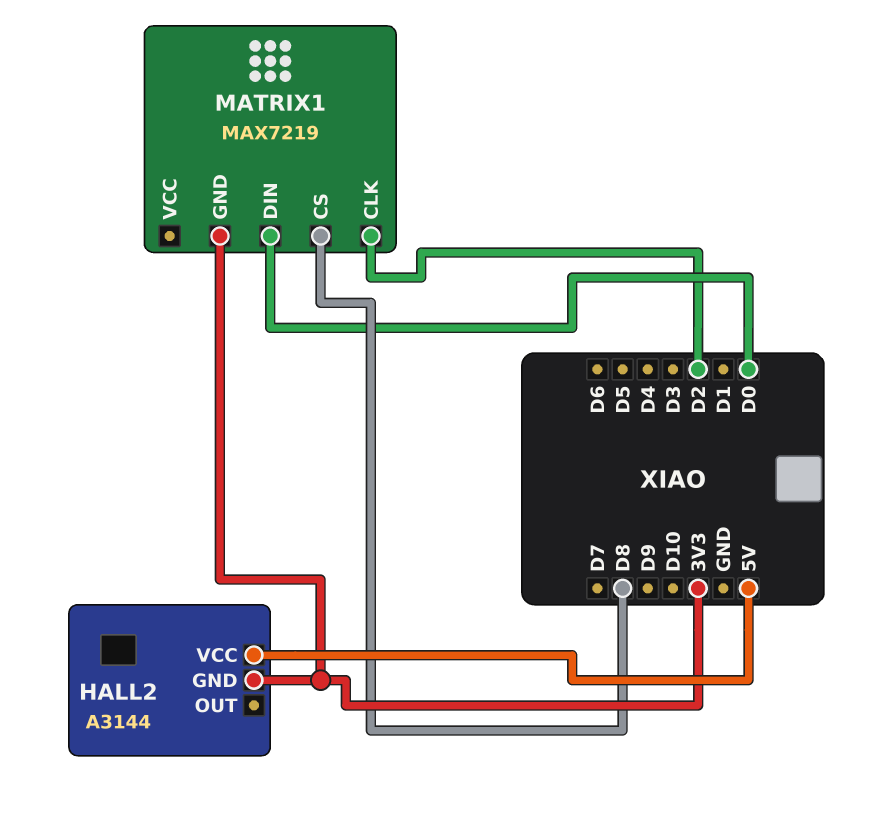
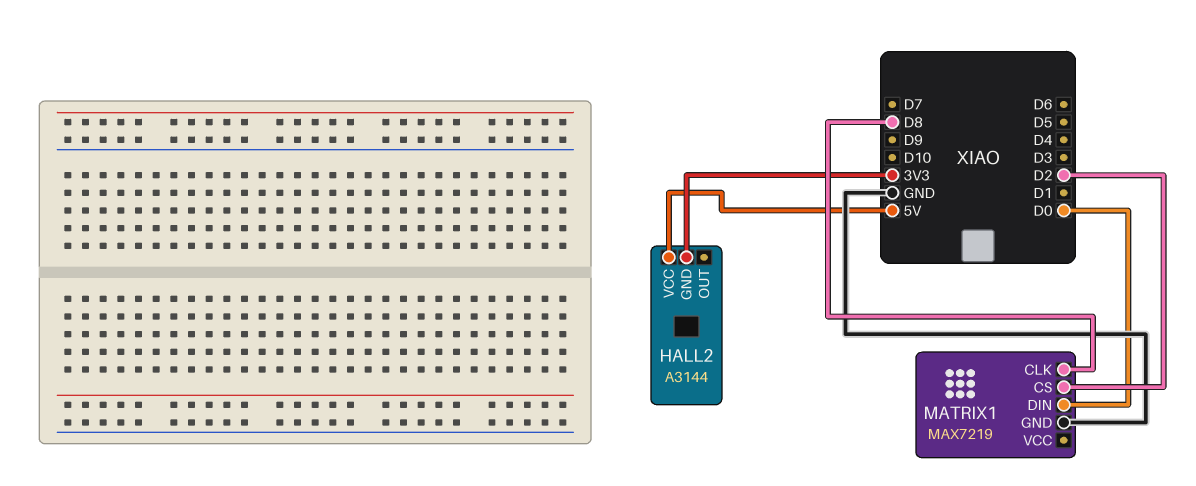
MATRIX1 pin CLK: D2 -> D8
MATRIX1 pin CS: D8 -> D2
MATRIX1 pin GND: 3V3 -> GND

